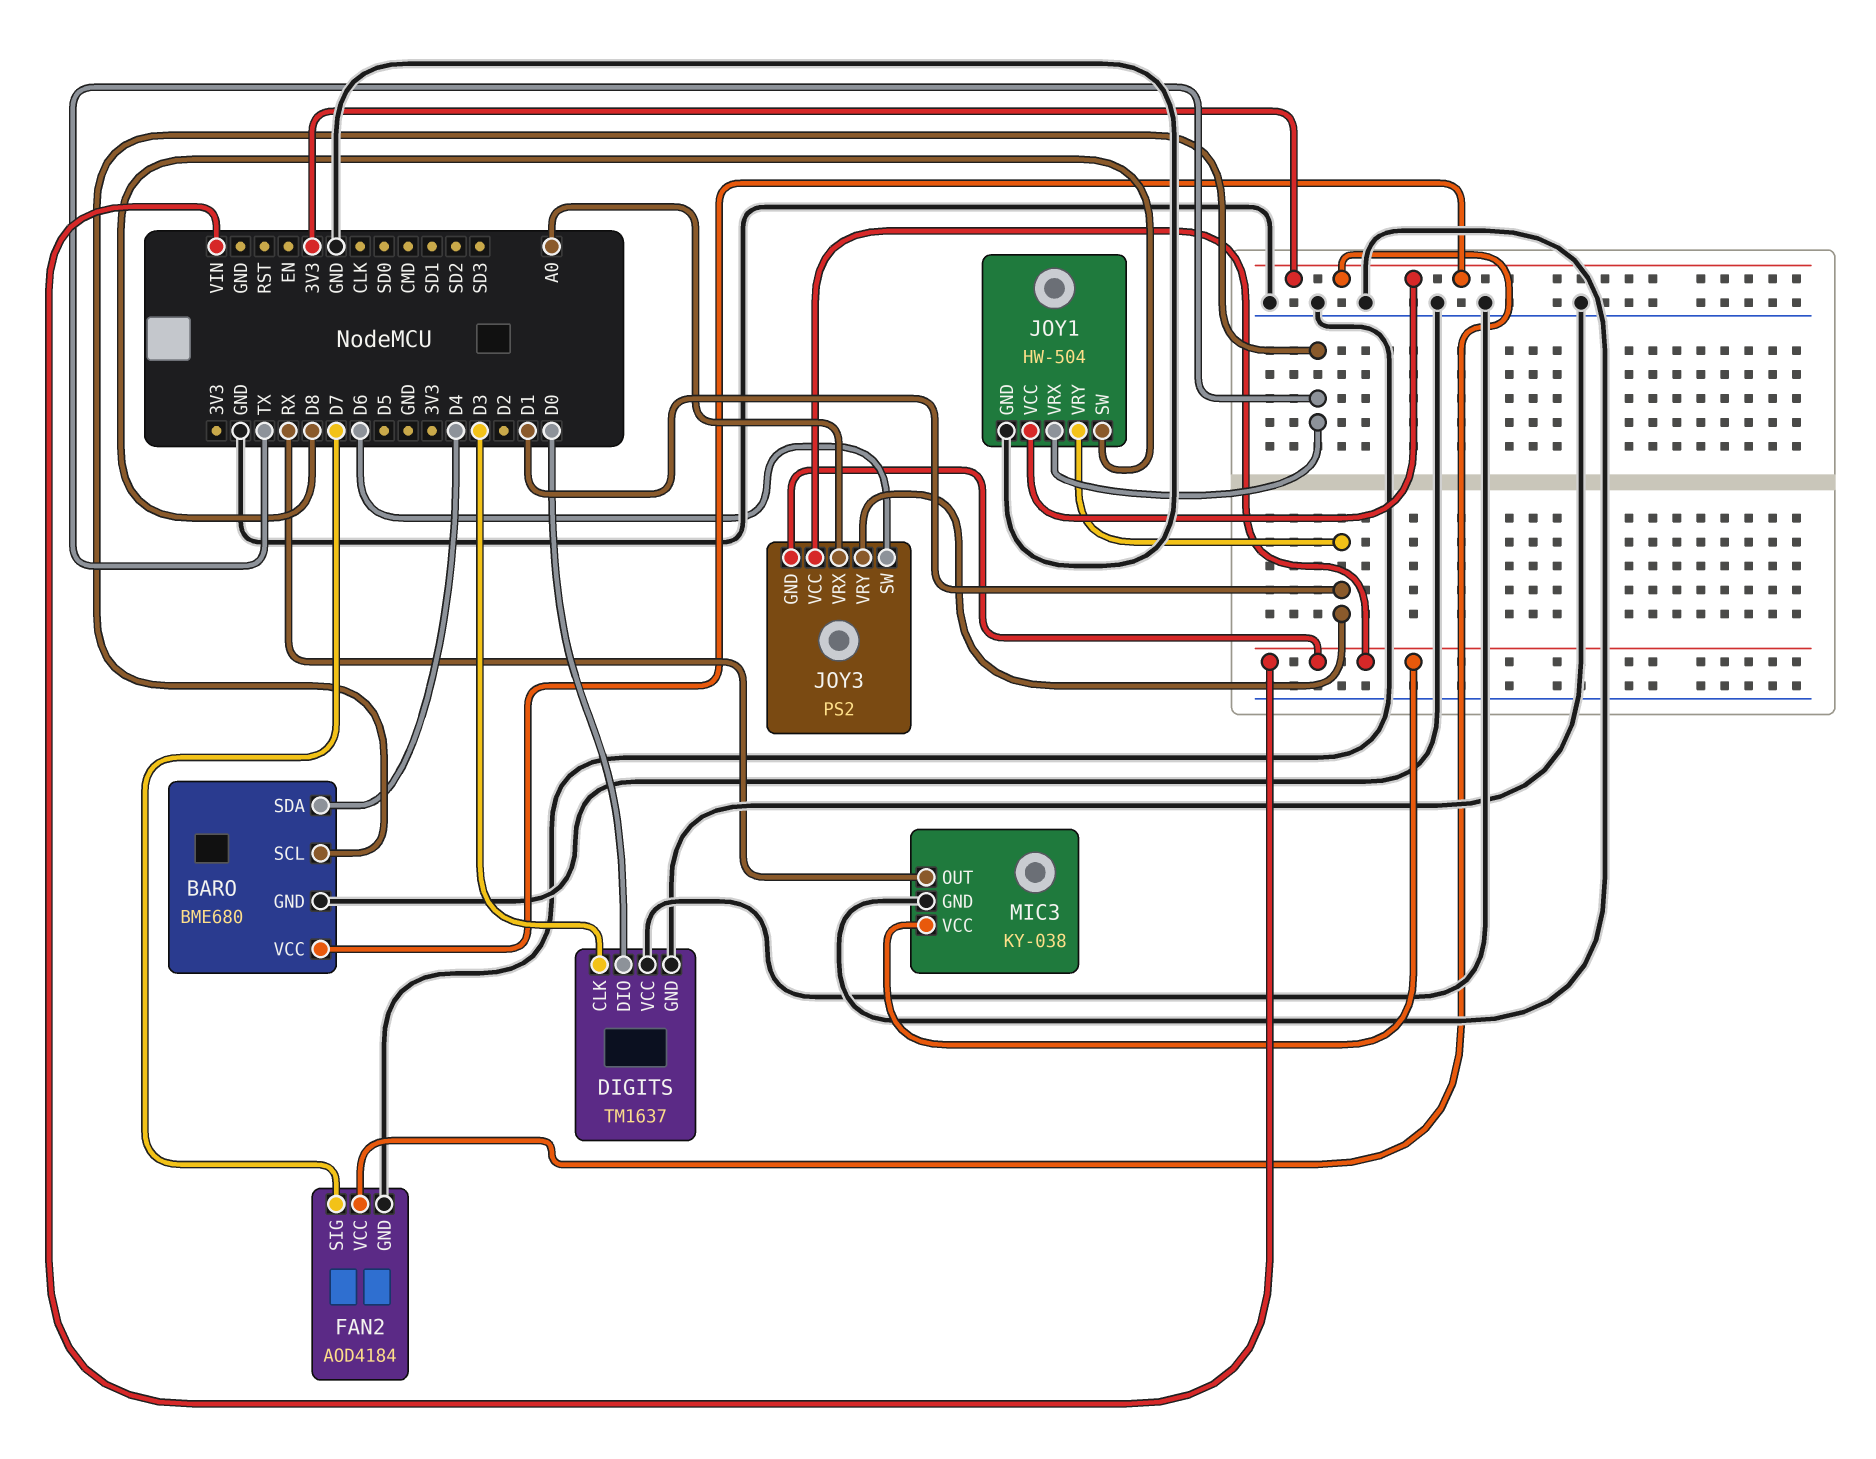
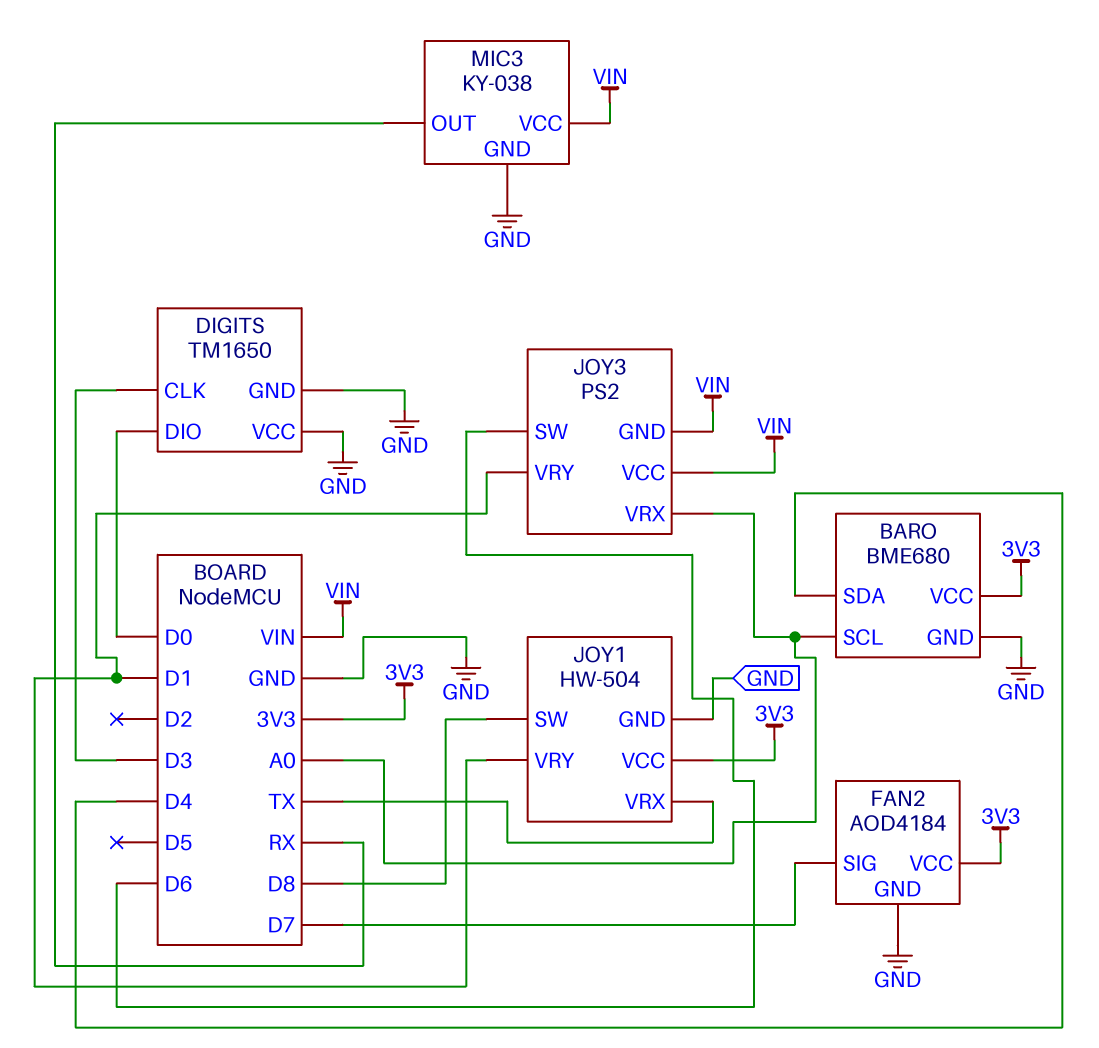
BARO pin SCL: TX -> A0
DIGITS: TM1637 -> TM1650

